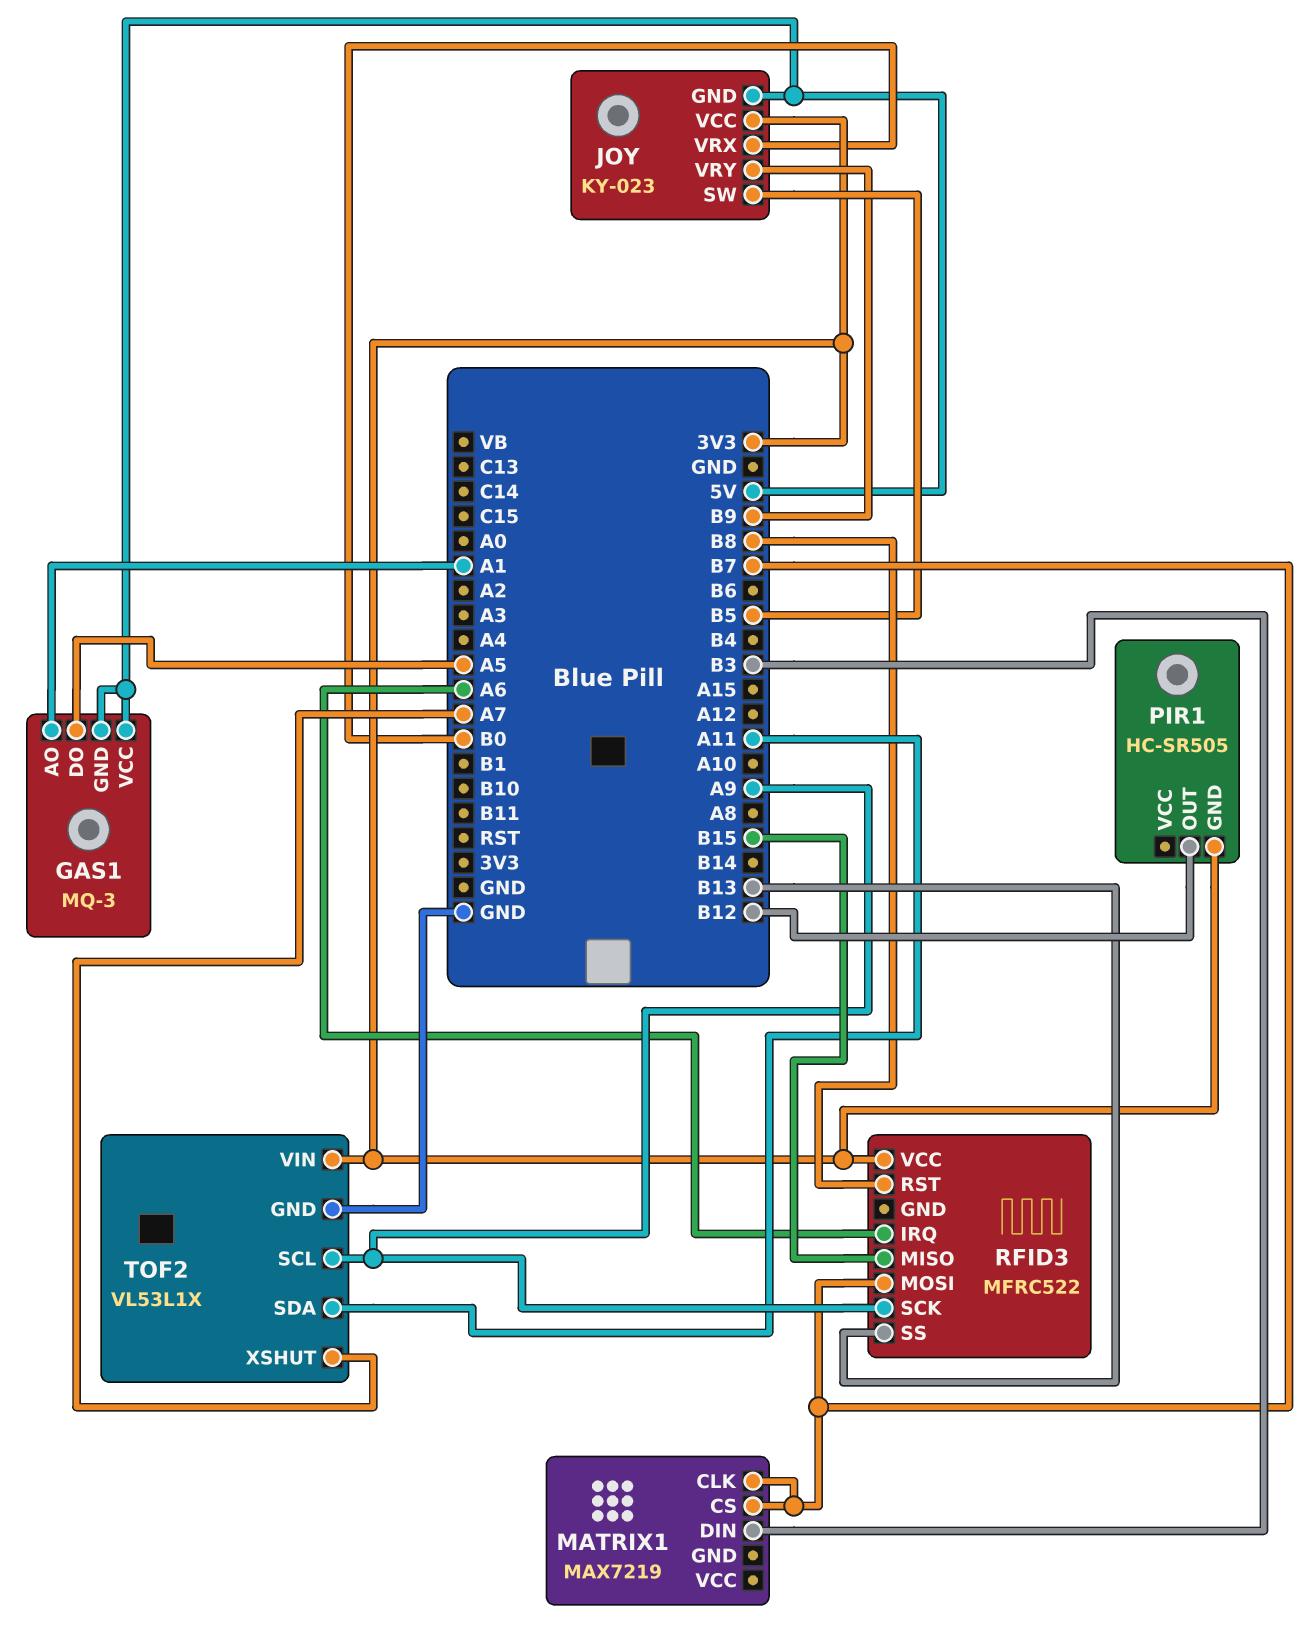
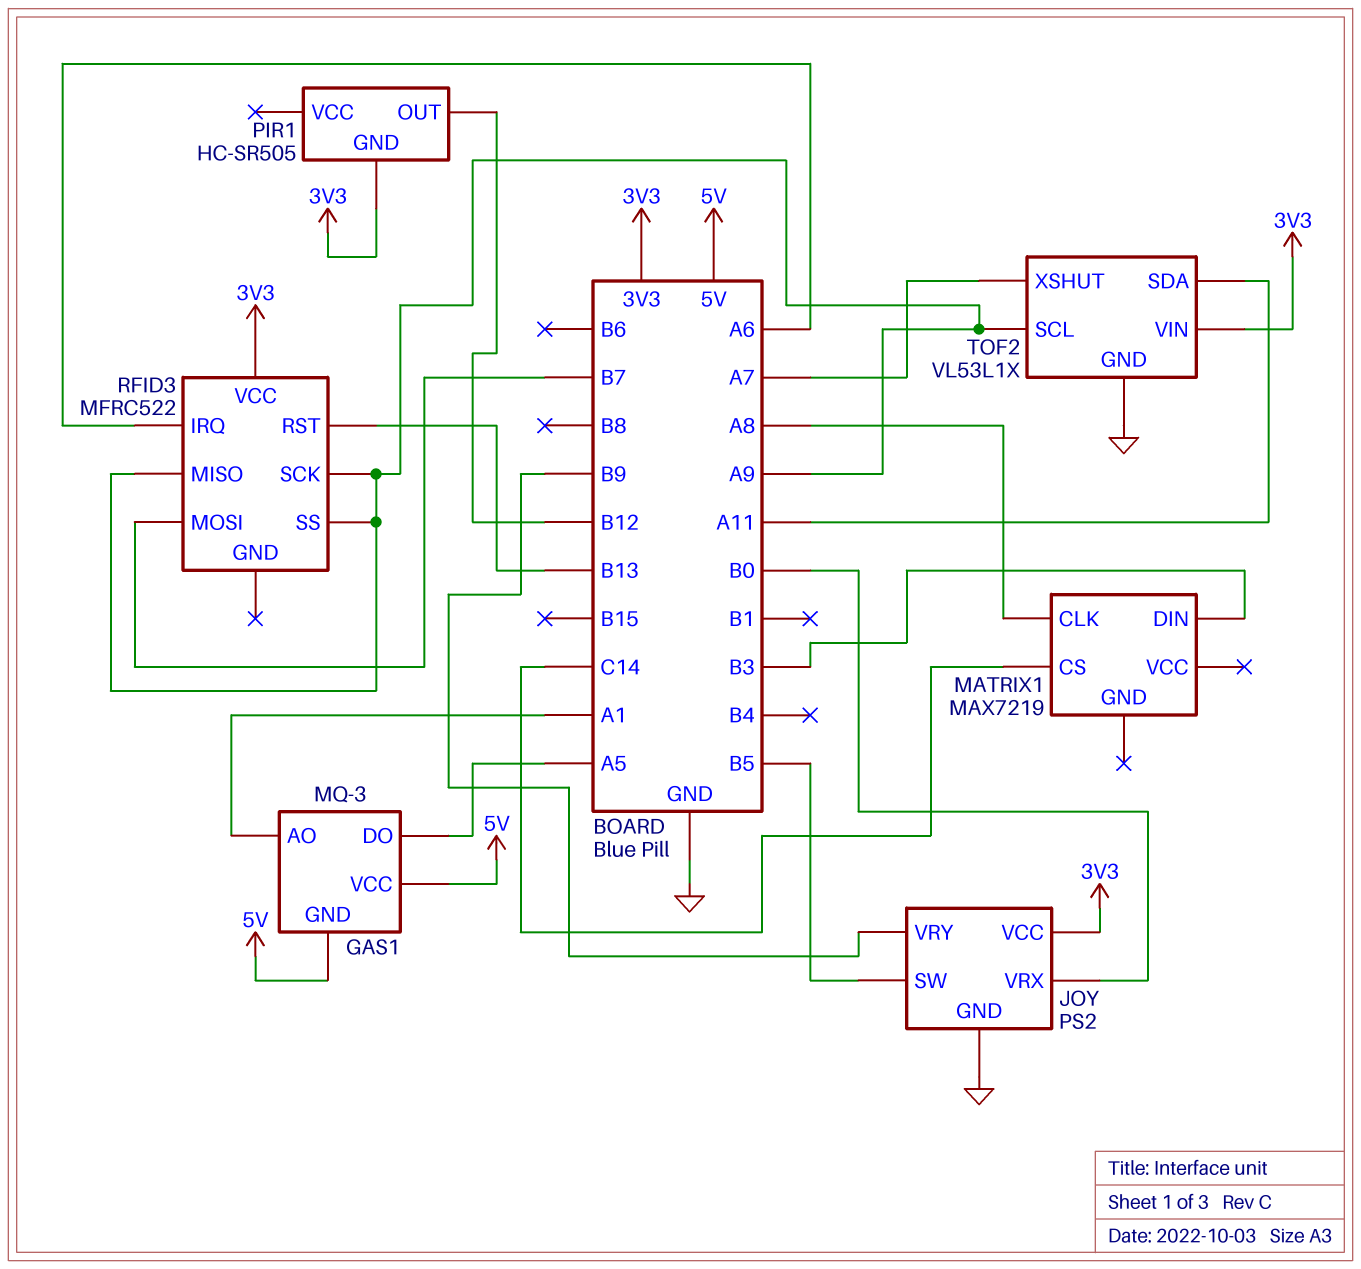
JOY: KY-023 -> PS2
JOY pin GND: 5V -> GND
MATRIX1 pin CLK: B7 -> A8
MATRIX1 pin CS: B7 -> C14
RFID3 pin MISO: B15 -> A9
RFID3 pin RST: B8 -> B13
RFID3 pin SS: B13 -> A9

